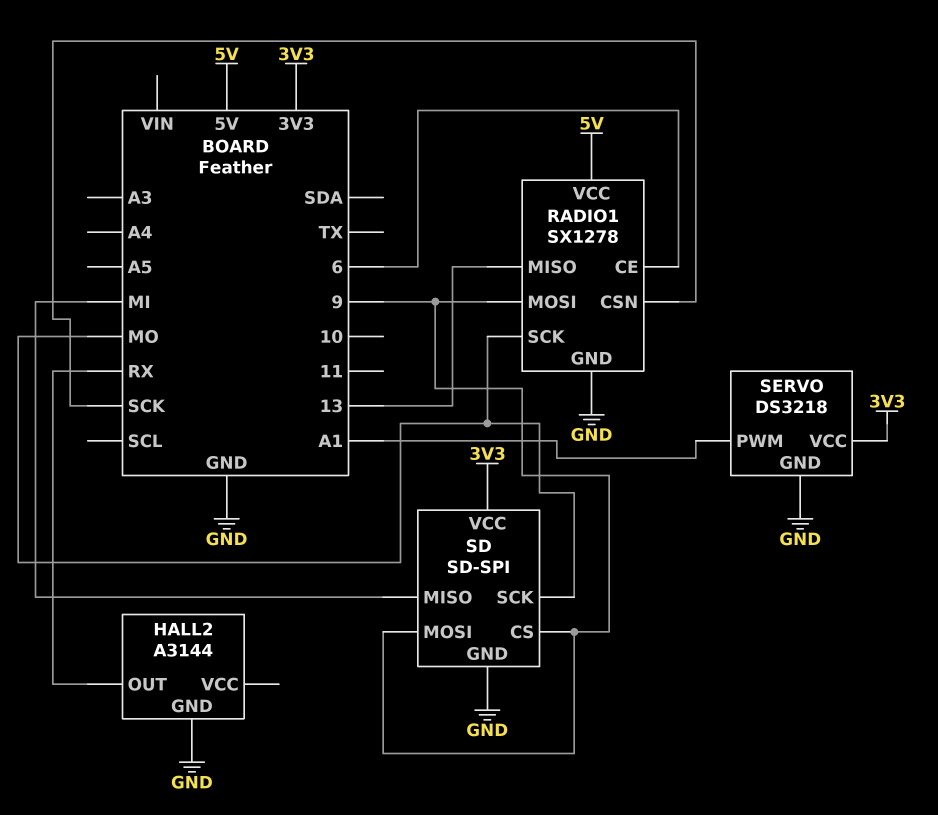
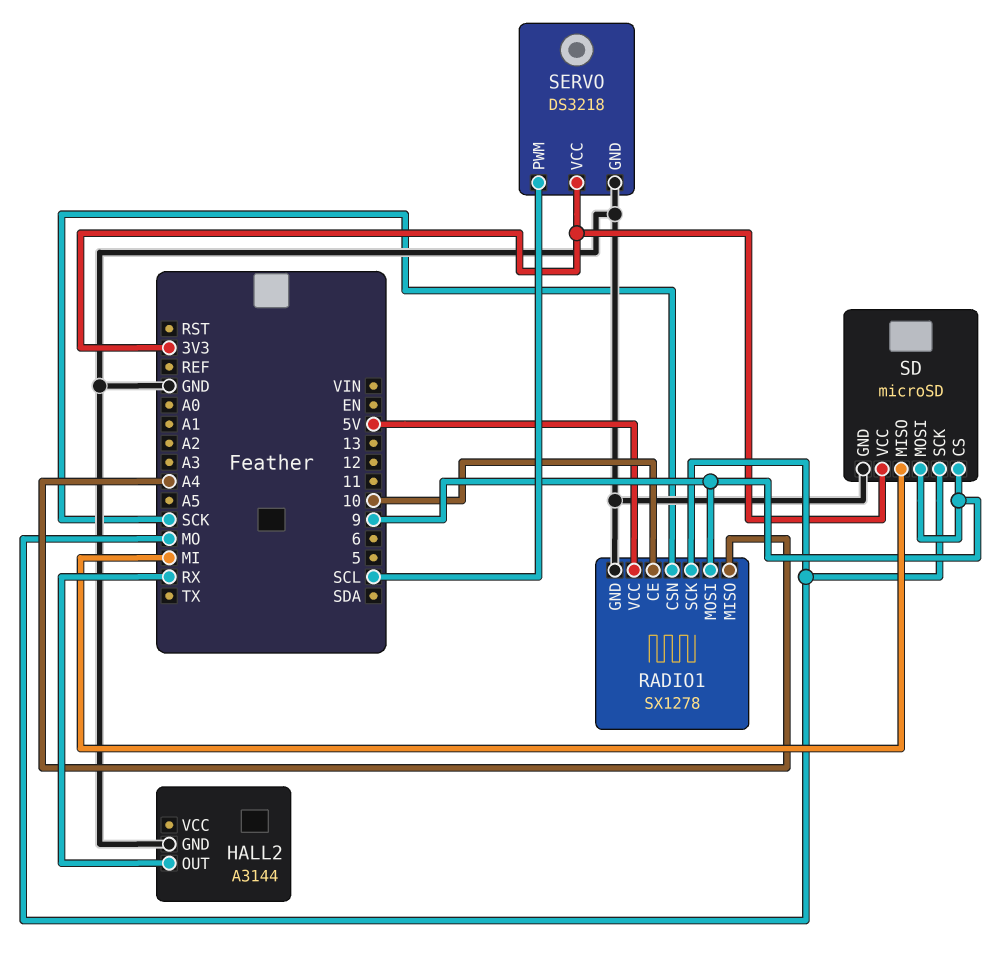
RADIO1 pin CE: 6 -> 10
RADIO1 pin MISO: 13 -> A4
SD: SD-SPI -> microSD
SERVO pin PWM: A1 -> SCL

